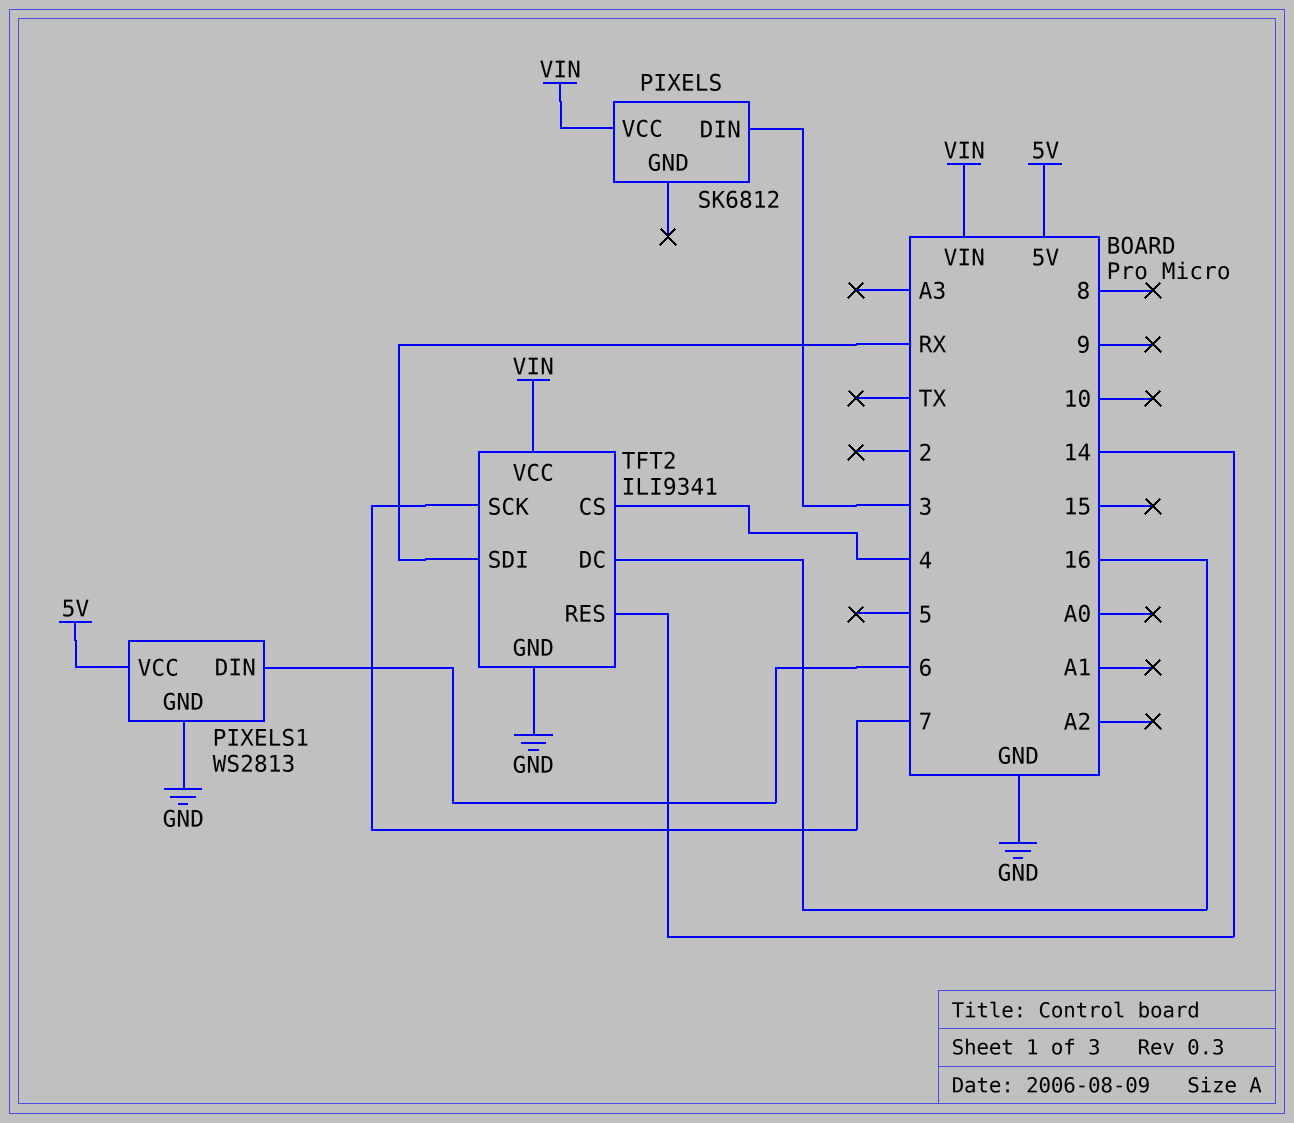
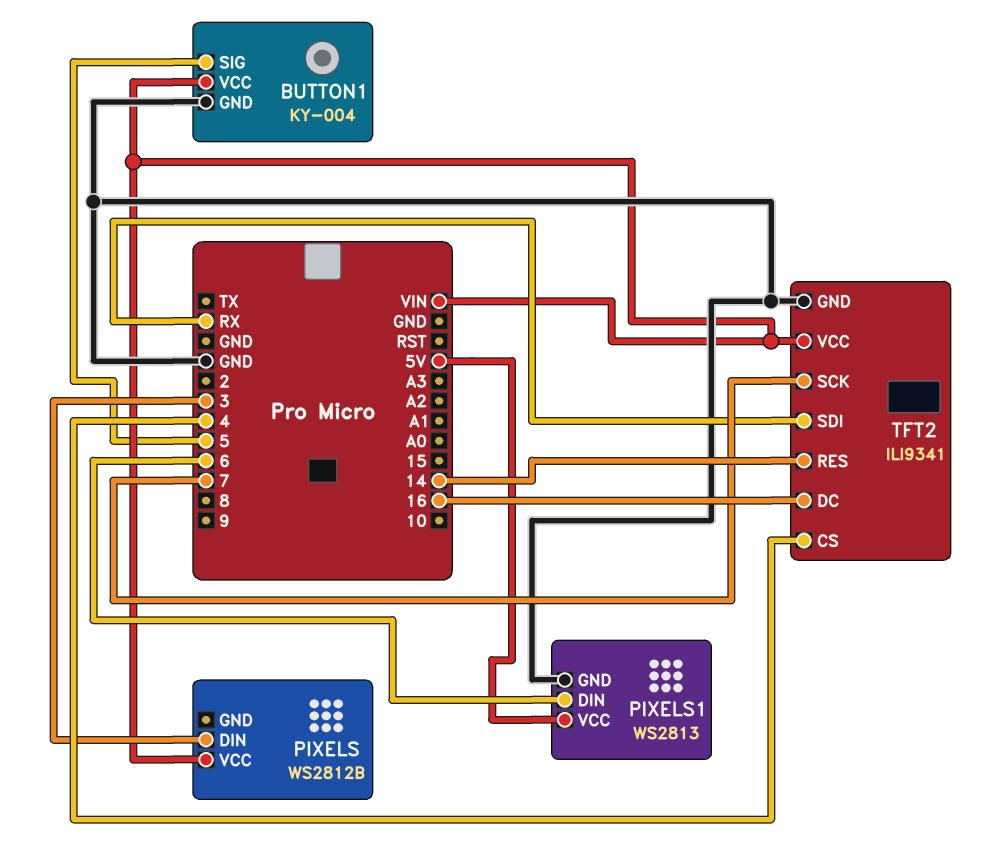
BUTTON1: none -> KY-004
BUTTON1 pin GND: none -> GND
BUTTON1 pin SIG: none -> 5
BUTTON1 pin VCC: none -> VIN
PIXELS: SK6812 -> WS2812B

